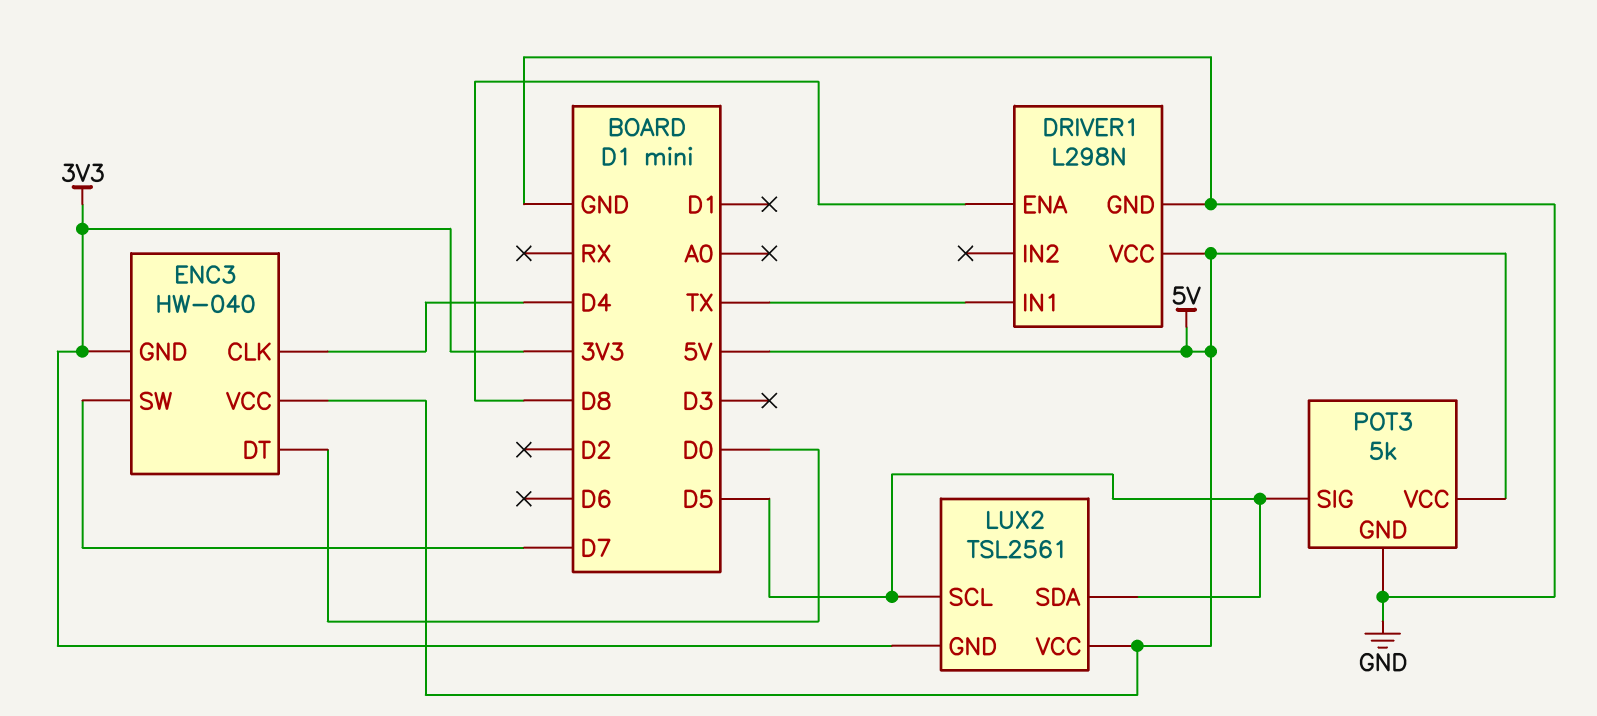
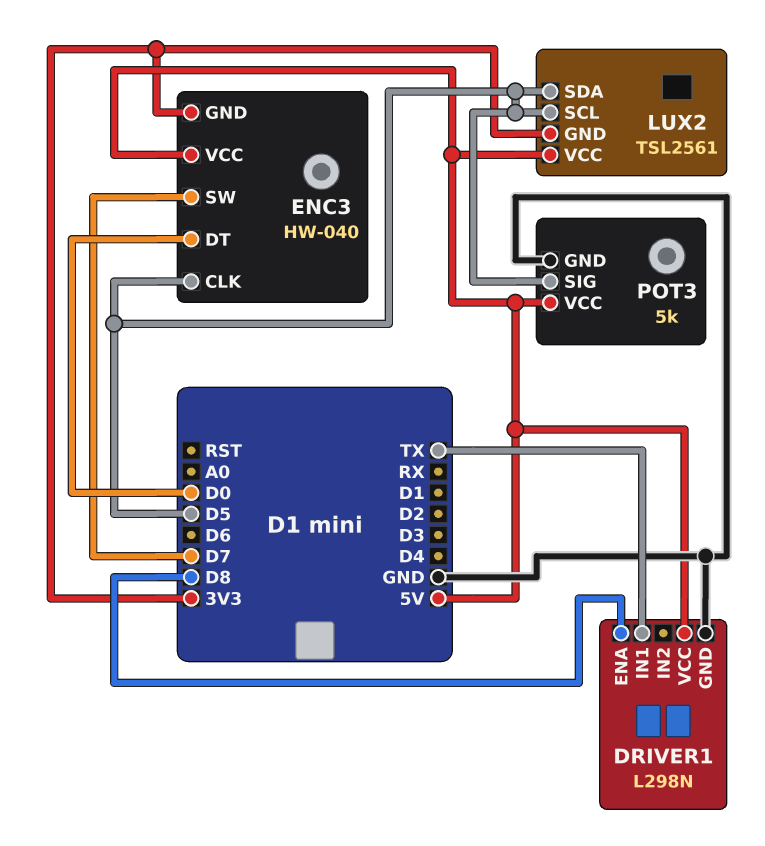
ENC3 pin CLK: D4 -> D5

